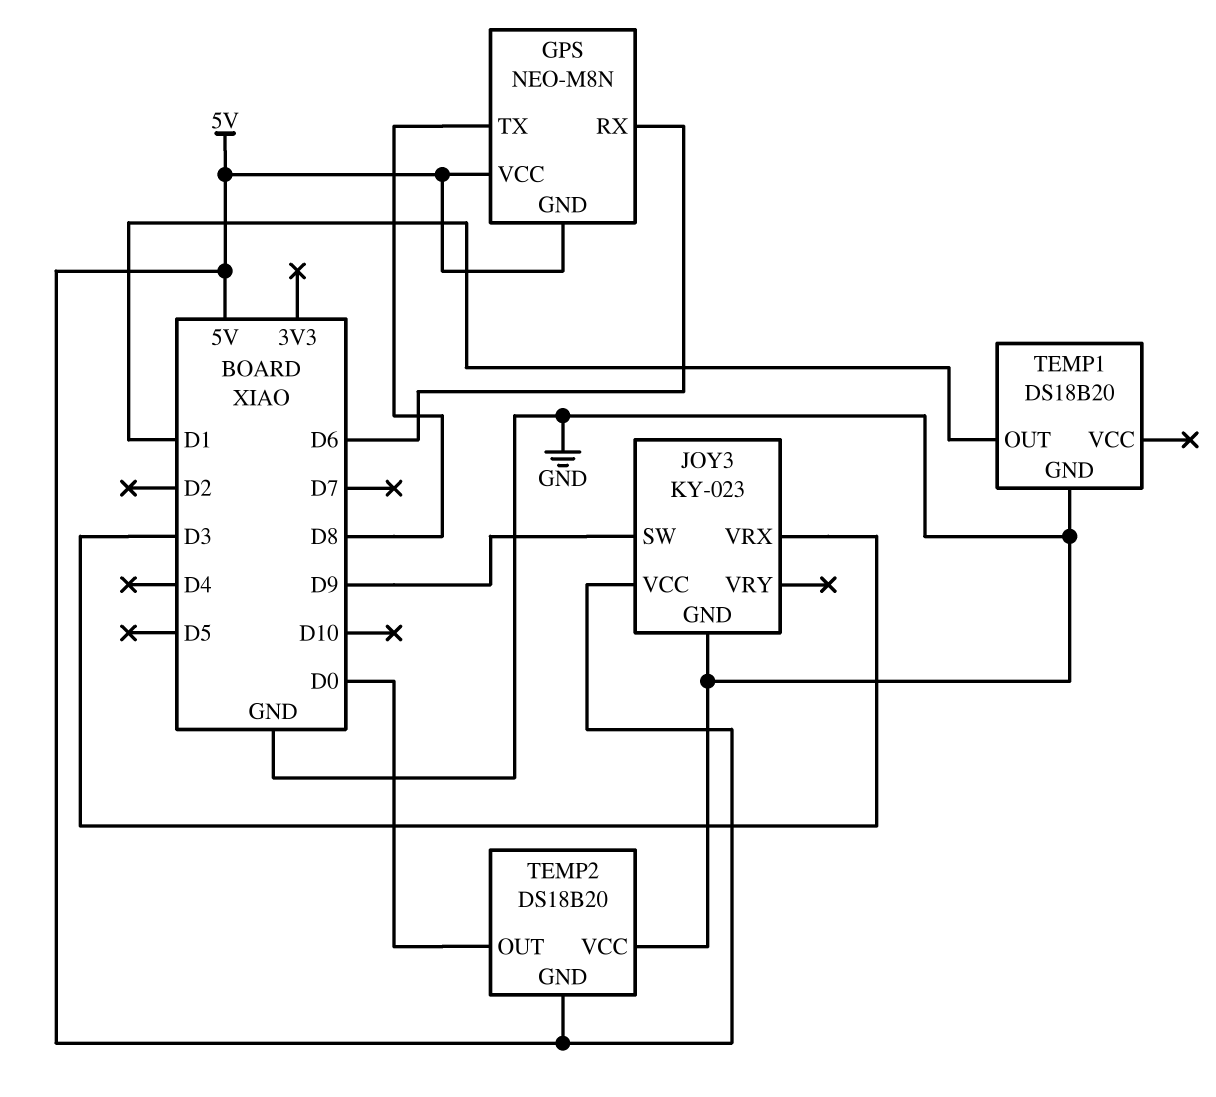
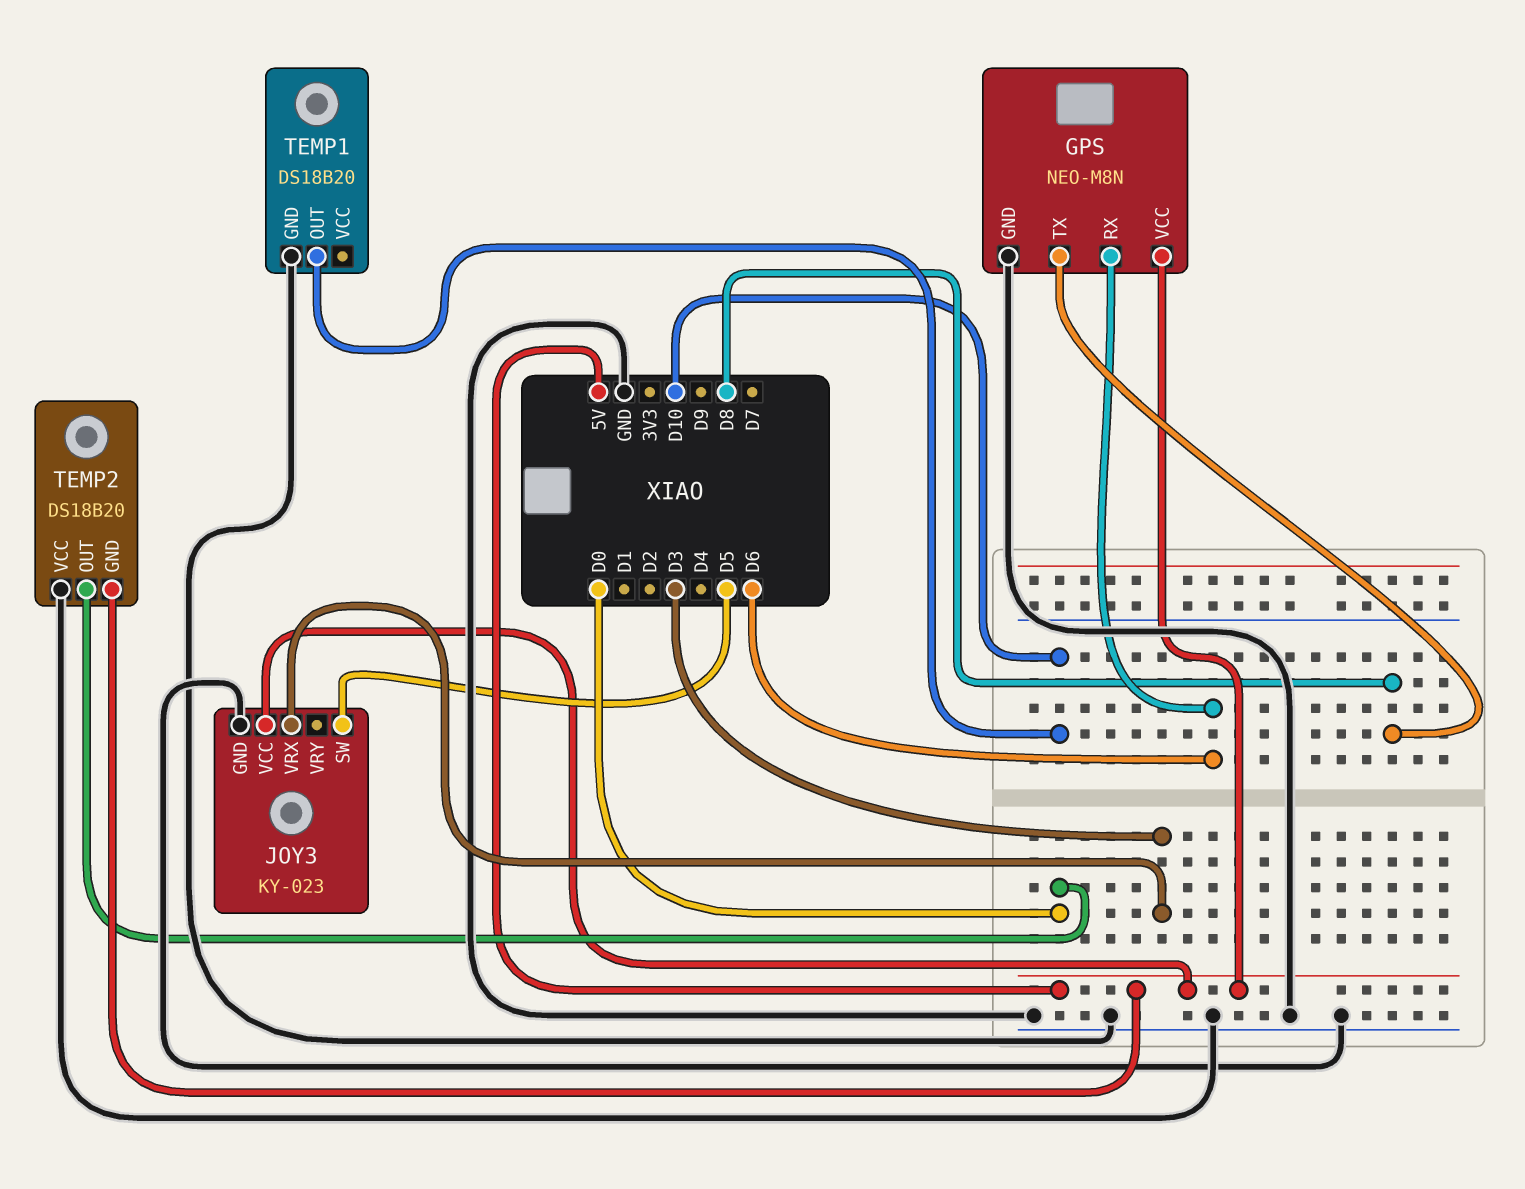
GPS pin GND: 5V -> GND
JOY3 pin SW: D9 -> D5
TEMP1 pin OUT: D1 -> D10

